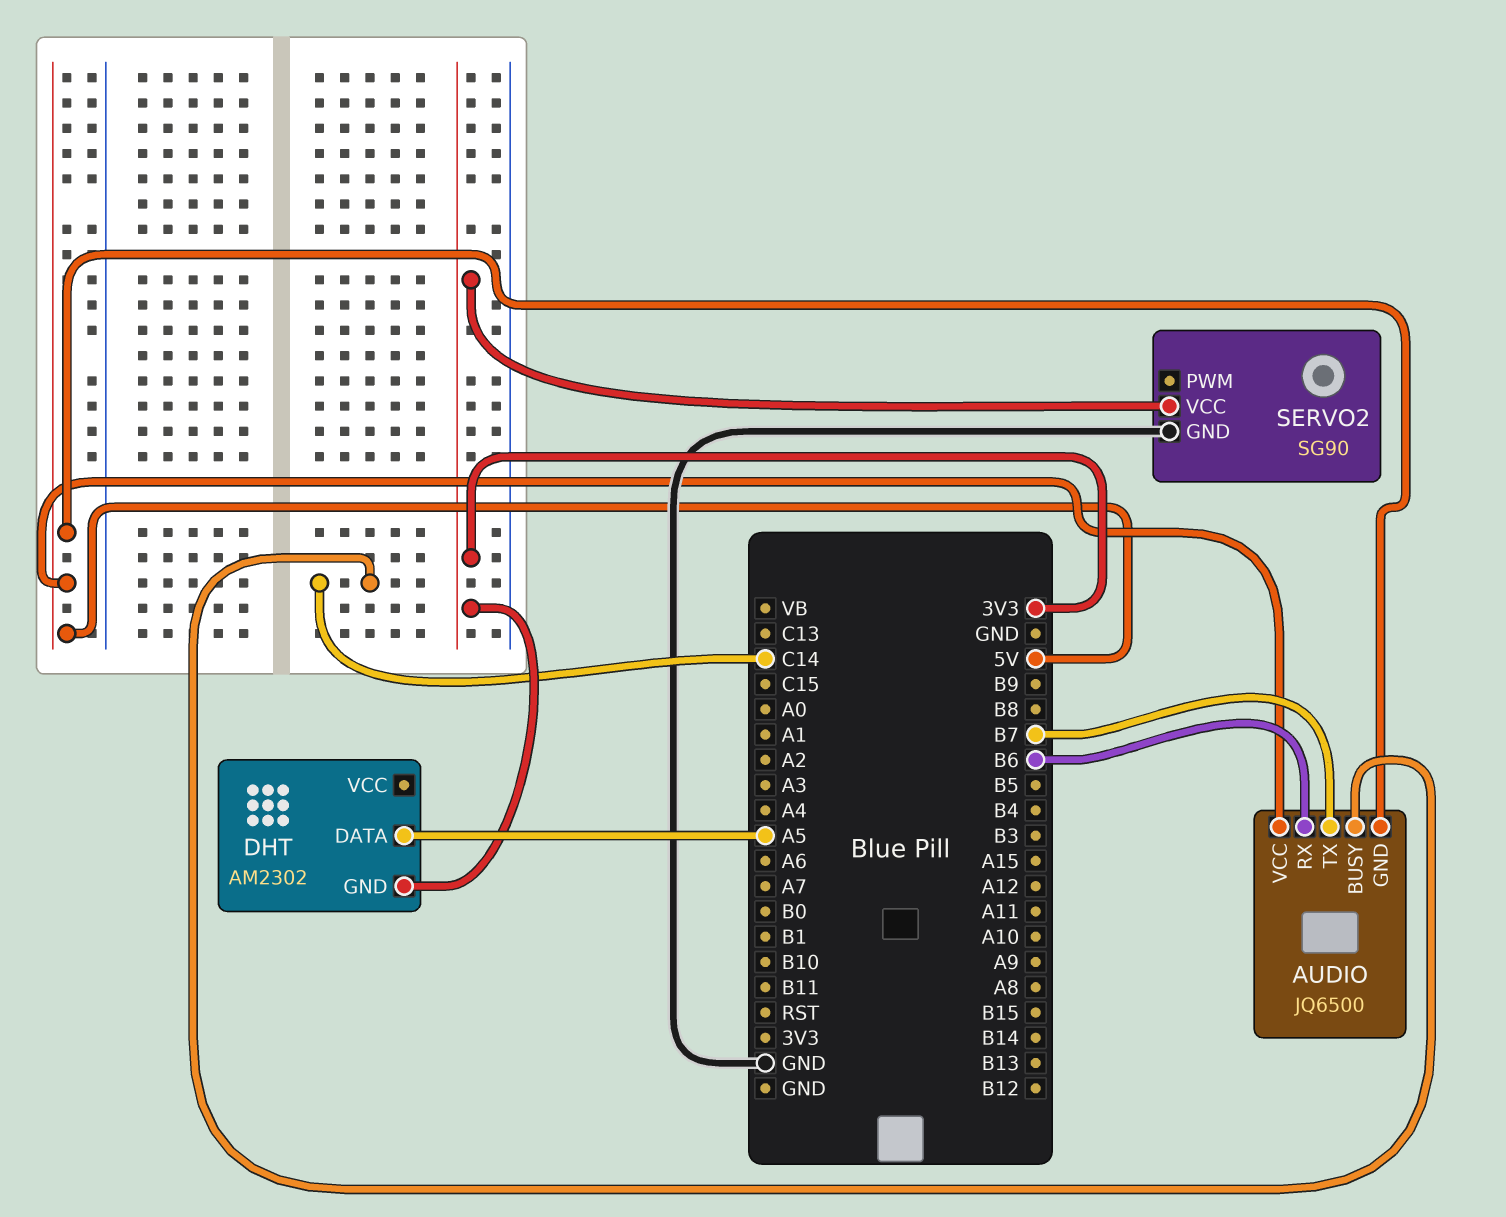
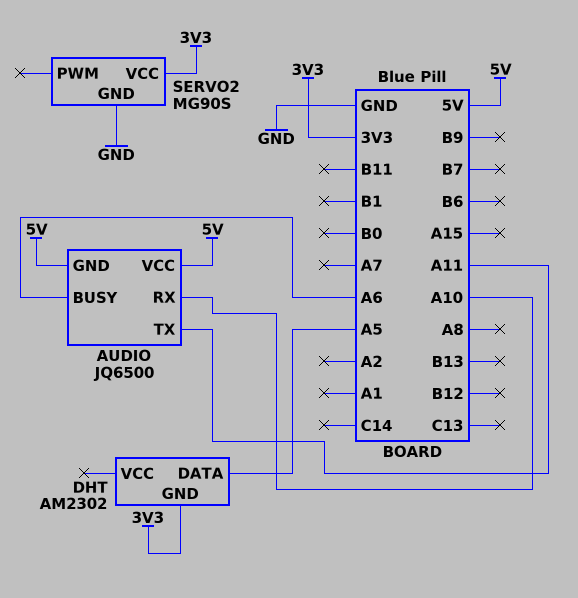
AUDIO pin BUSY: C14 -> A6
AUDIO pin RX: B6 -> A10
AUDIO pin TX: B7 -> A11
SERVO2: SG90 -> MG90S

